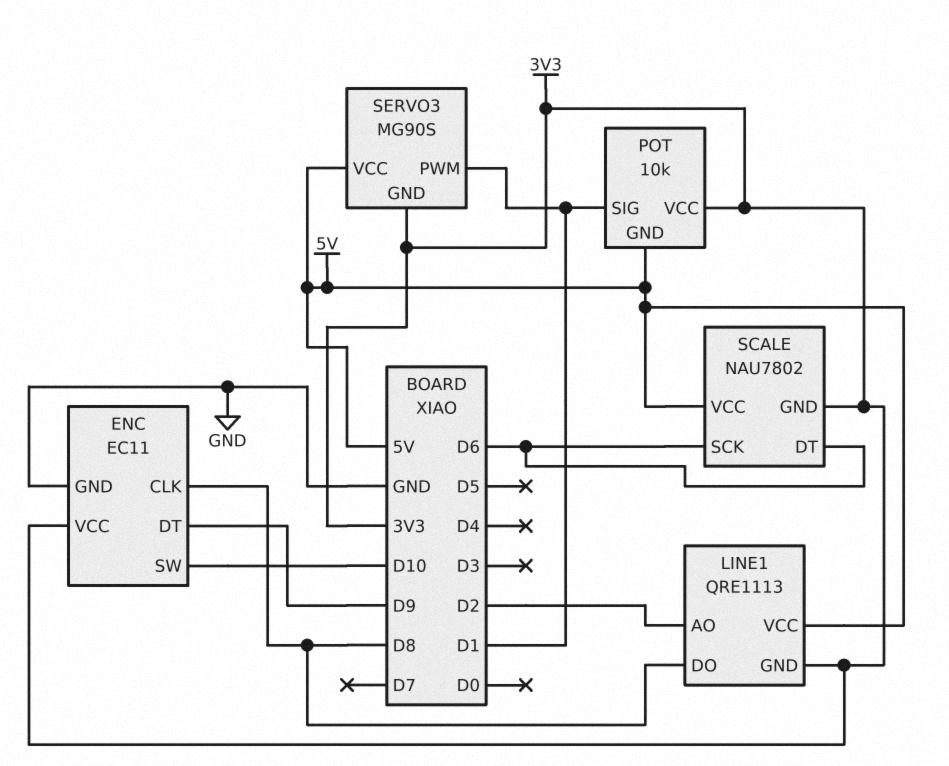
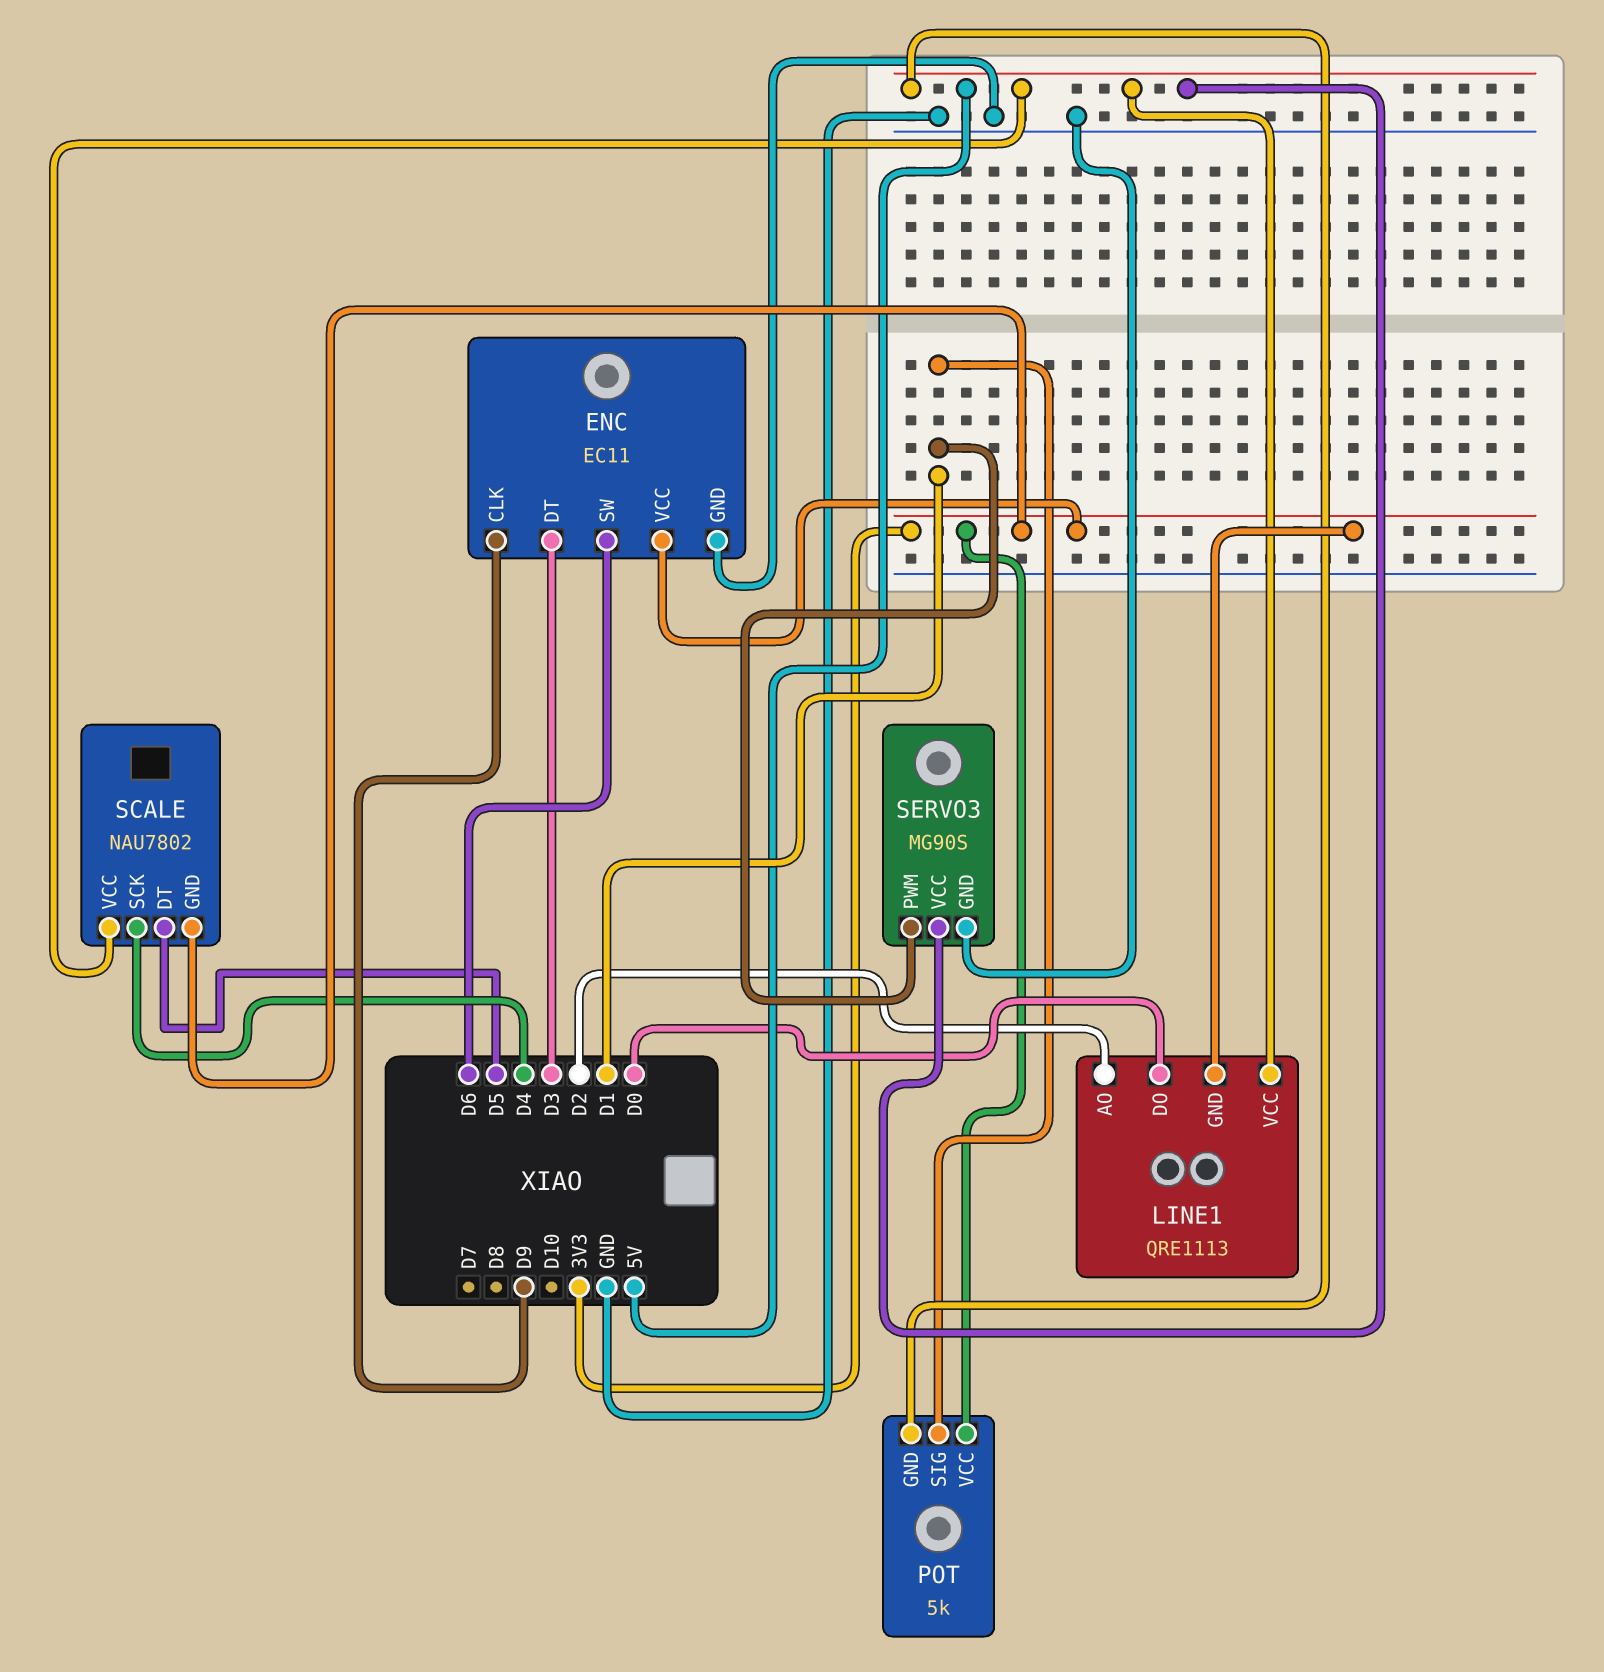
ENC pin CLK: D8 -> D9
ENC pin DT: D9 -> D3
ENC pin SW: D10 -> D6
LINE1 pin DO: D8 -> D0
POT: 10k -> 5k
SCALE pin DT: D6 -> D5
SCALE pin SCK: D6 -> D4
SERVO3 pin GND: 3V3 -> GND

